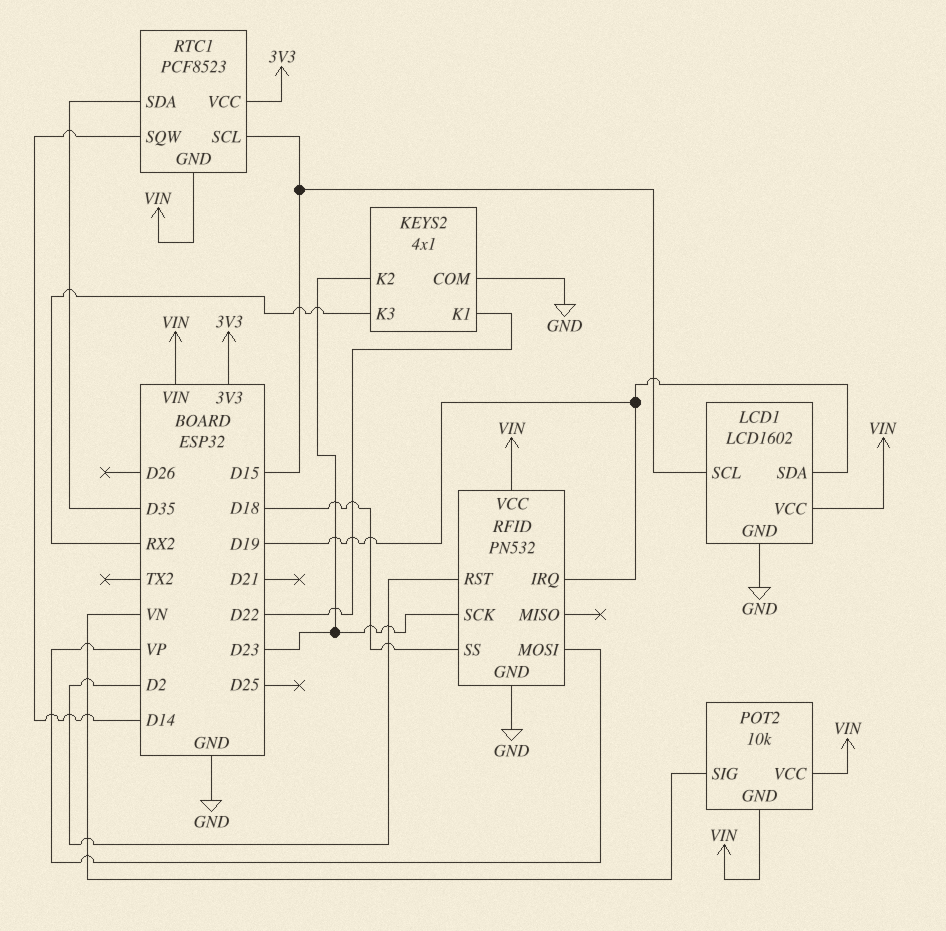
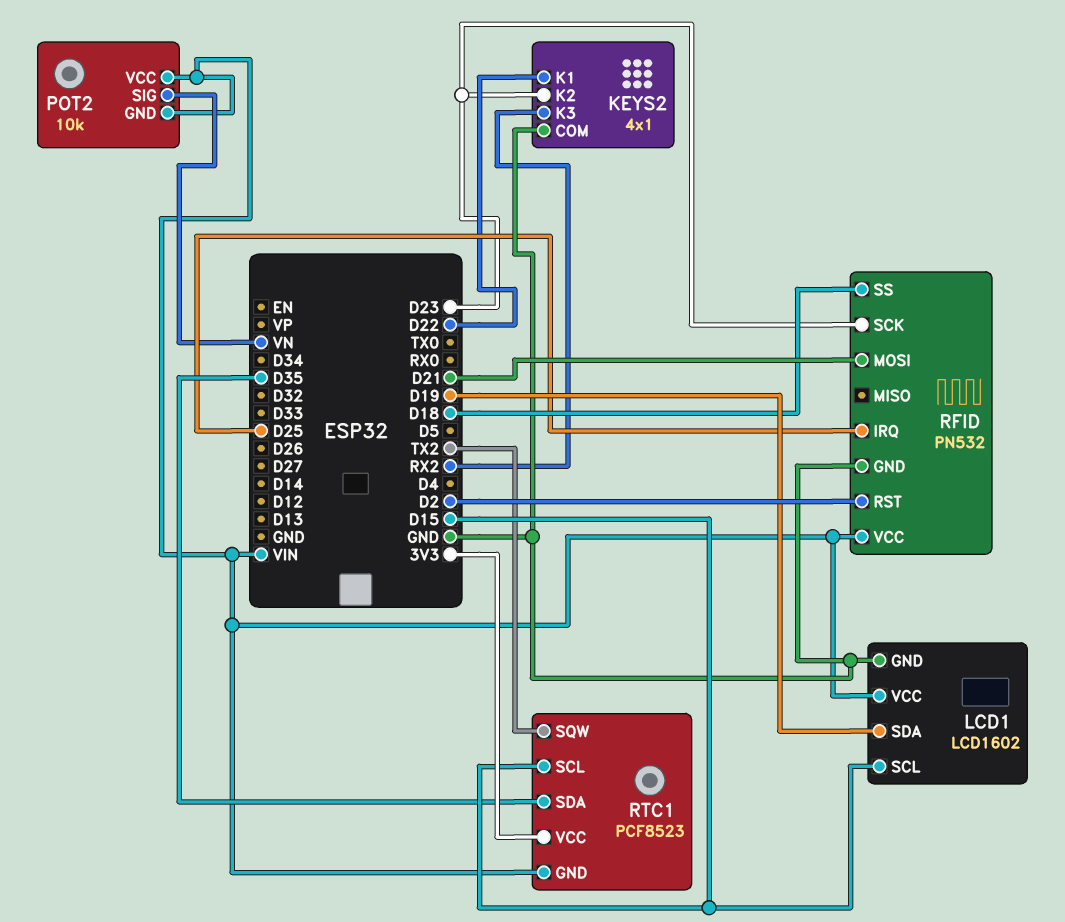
RFID pin IRQ: D19 -> D25
RFID pin MOSI: VP -> D21
RTC1 pin SQW: D14 -> TX2

